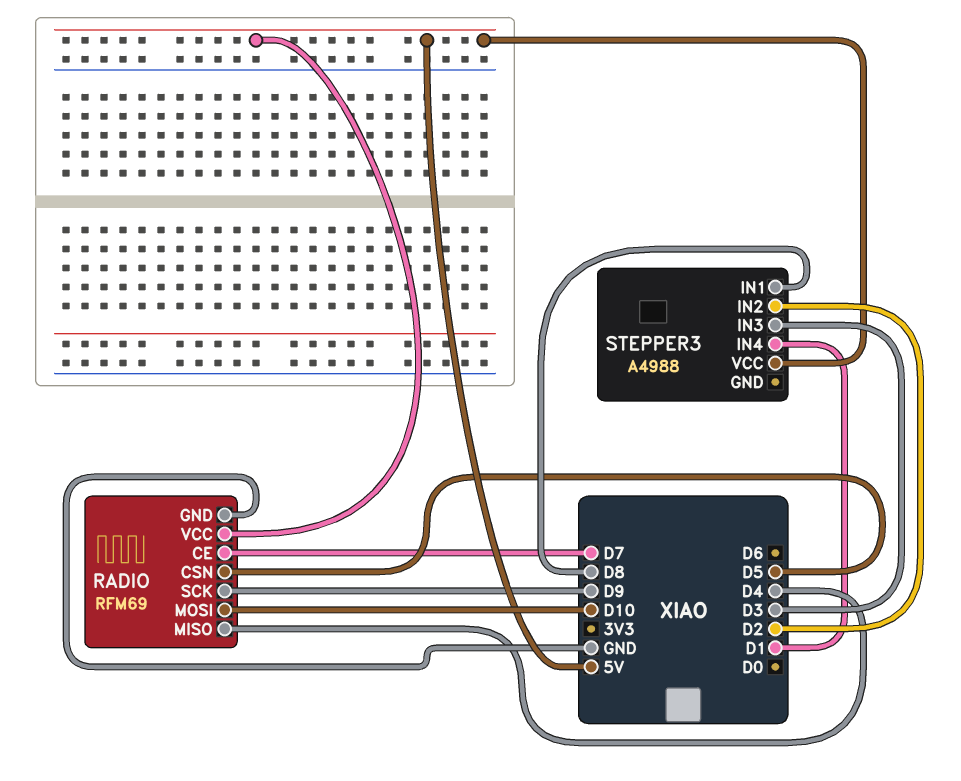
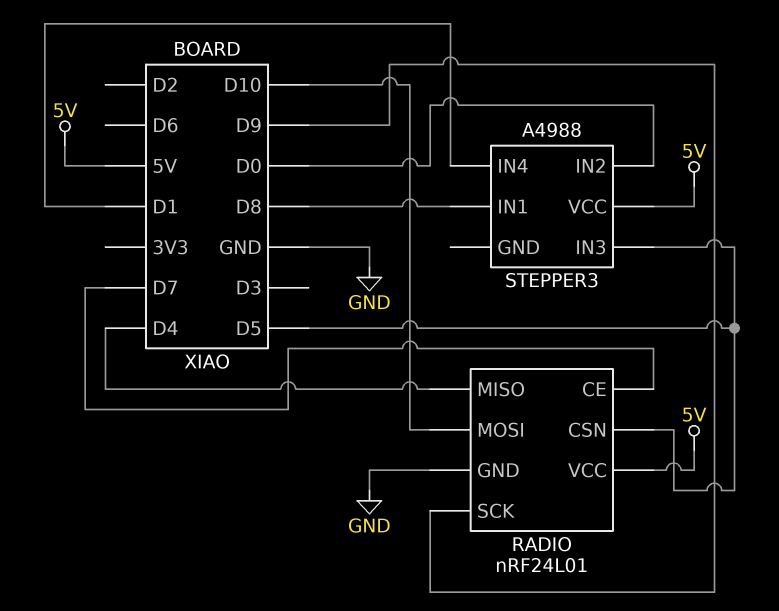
RADIO: RFM69 -> nRF24L01
STEPPER3 pin IN2: D2 -> D0
STEPPER3 pin IN3: D3 -> D5

